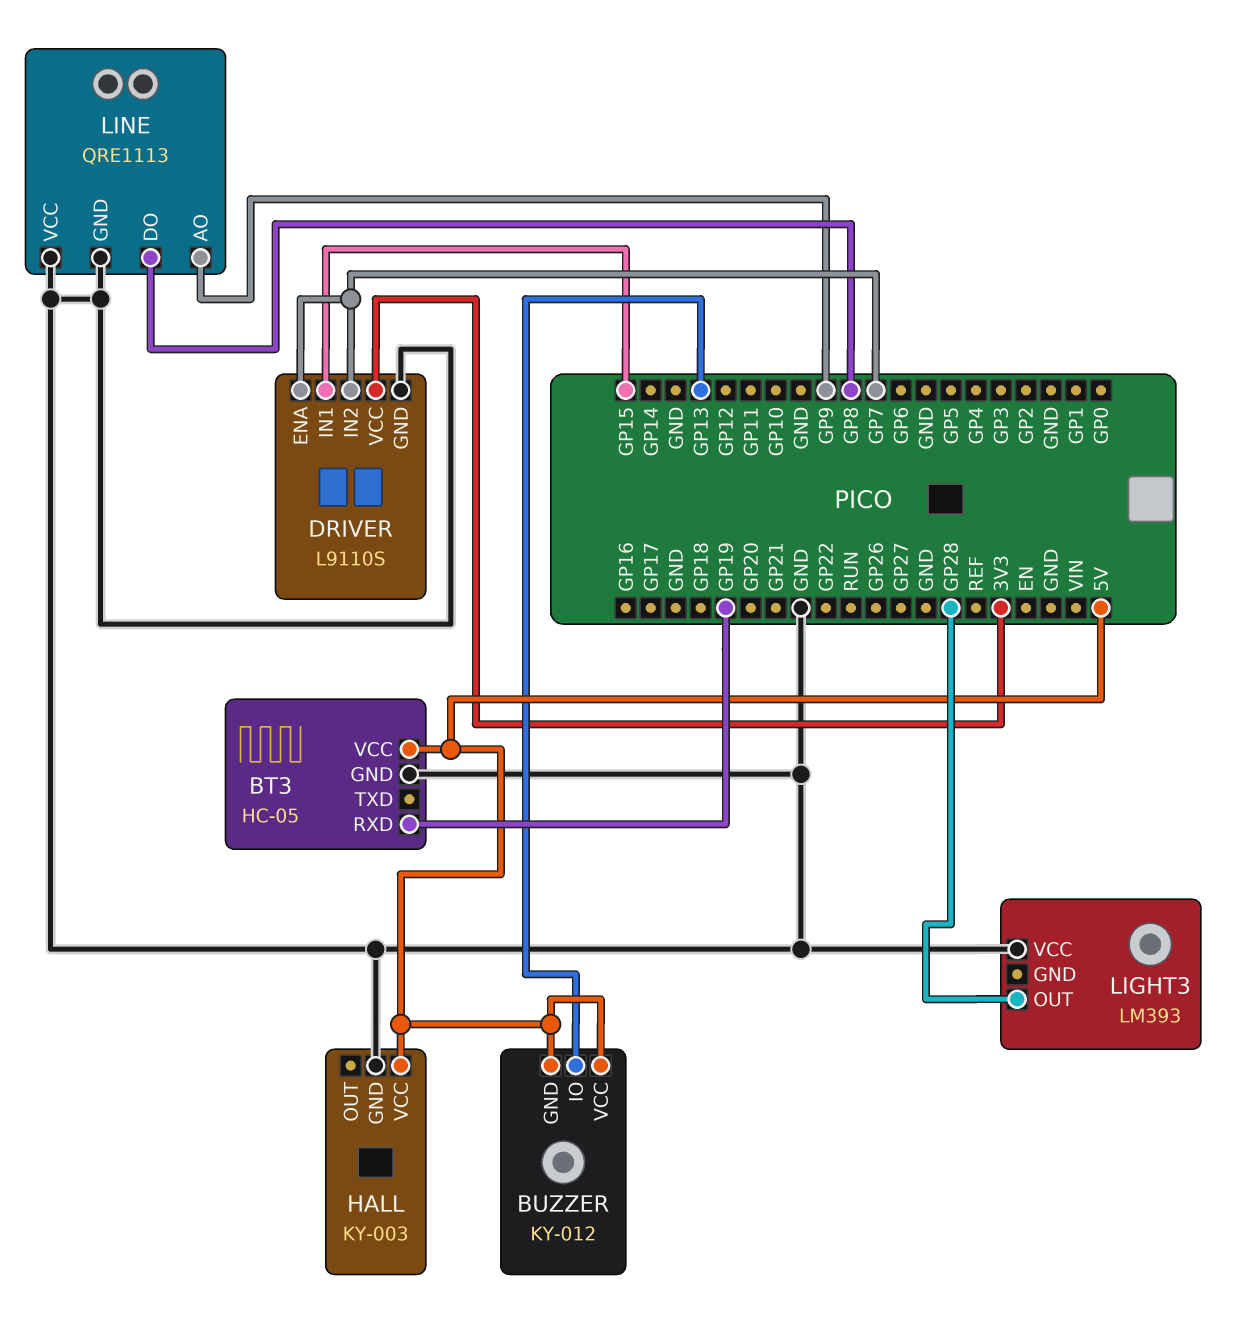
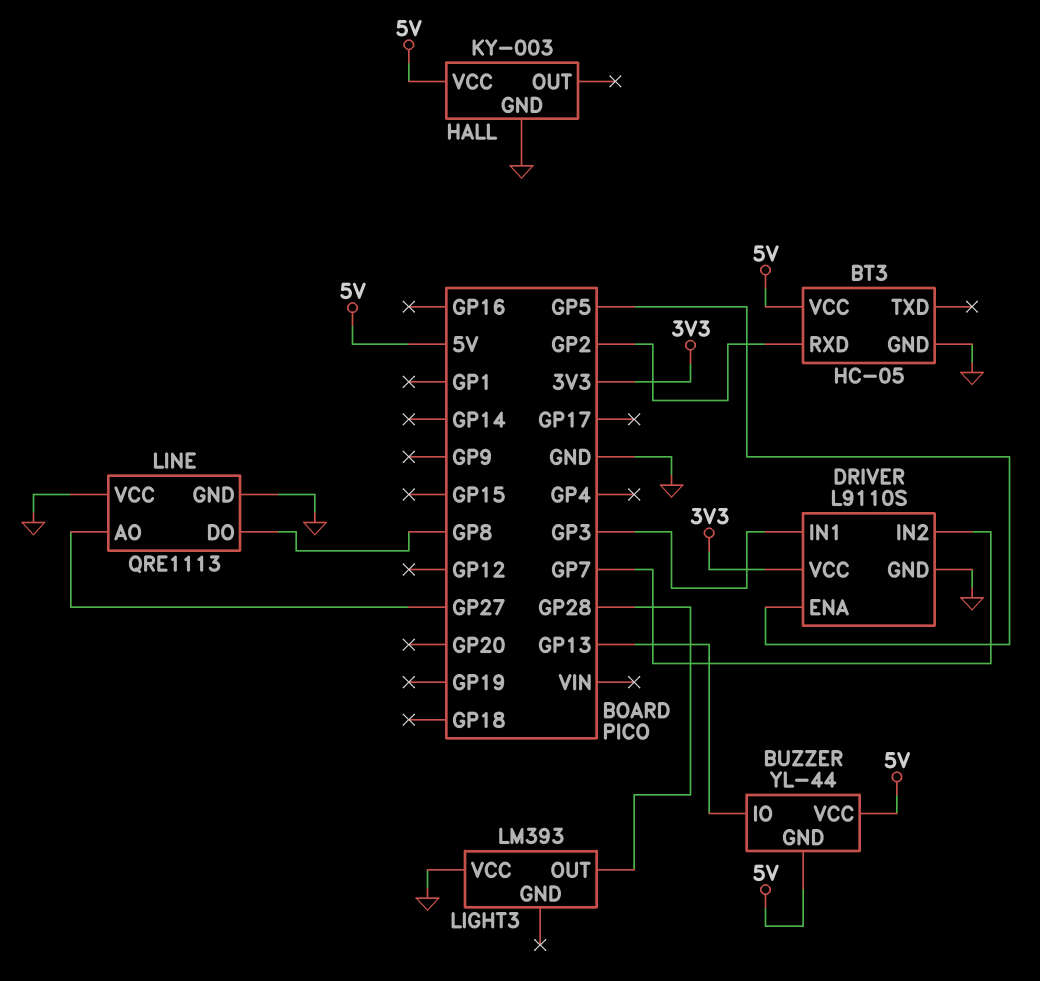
BT3 pin RXD: GP19 -> GP2
BUZZER: KY-012 -> YL-44
DRIVER pin ENA: GP7 -> GP5
DRIVER pin IN1: GP15 -> GP3
LINE pin AO: GP9 -> GP27

